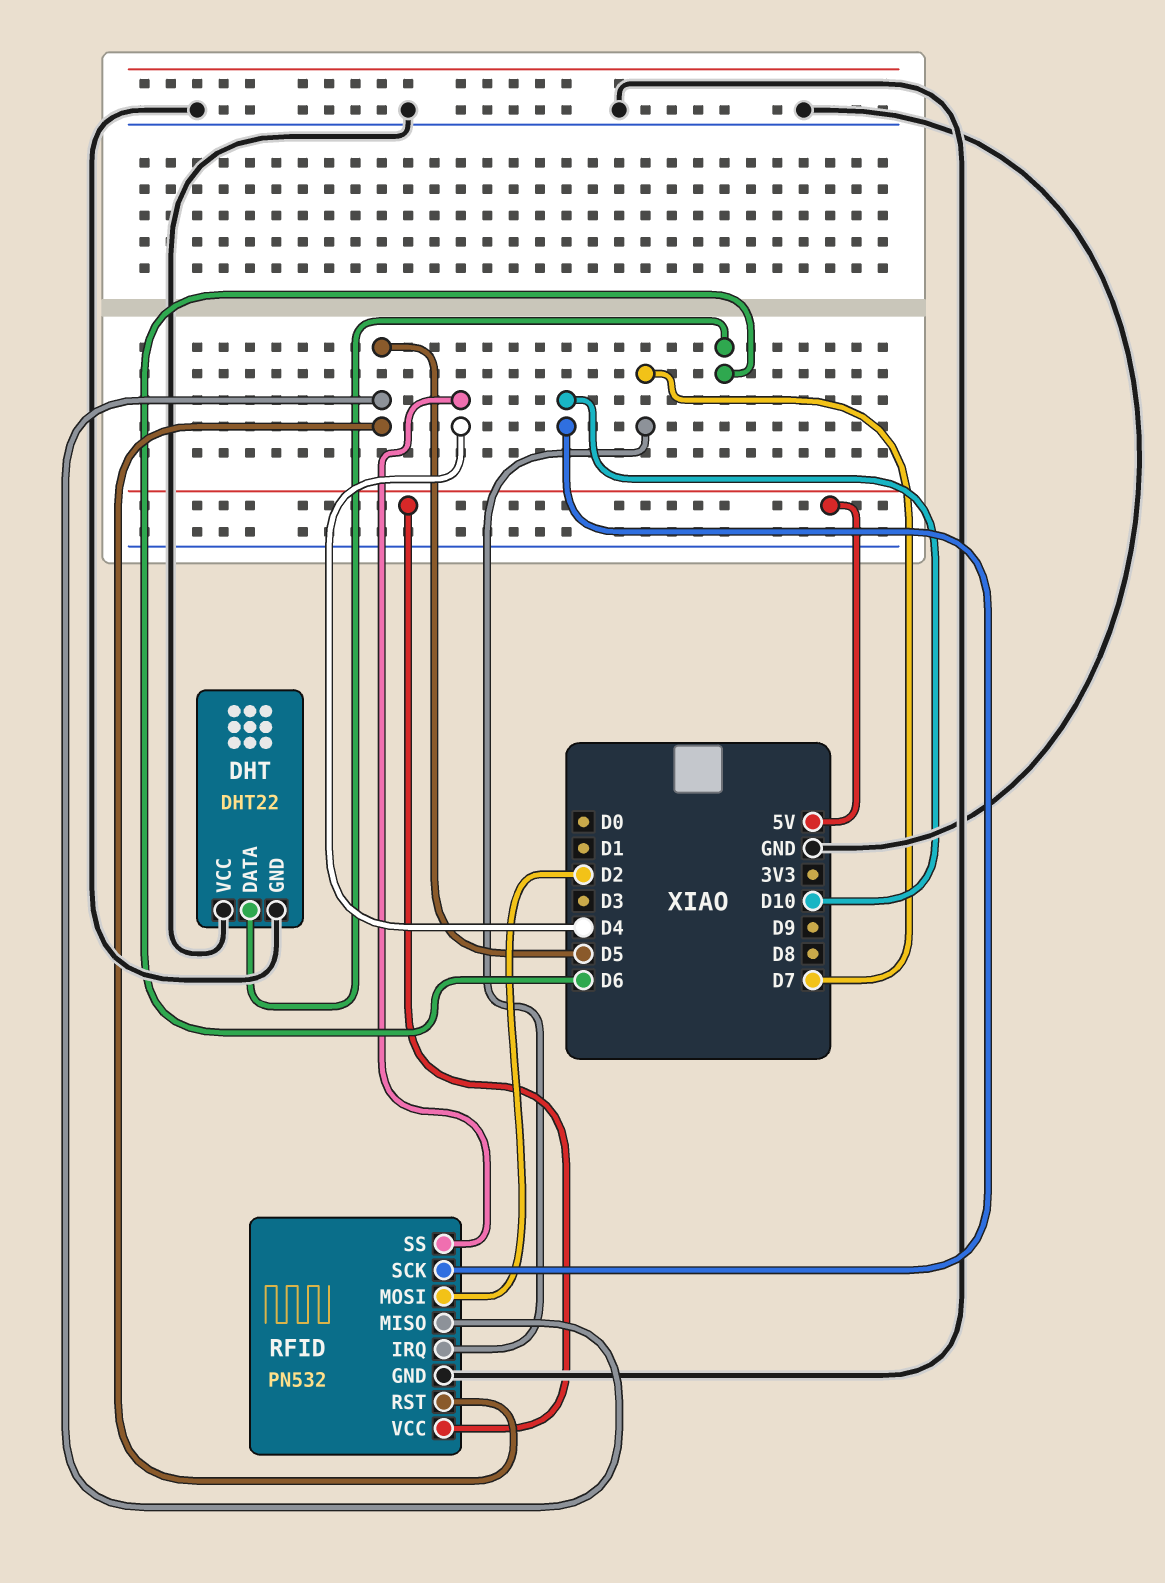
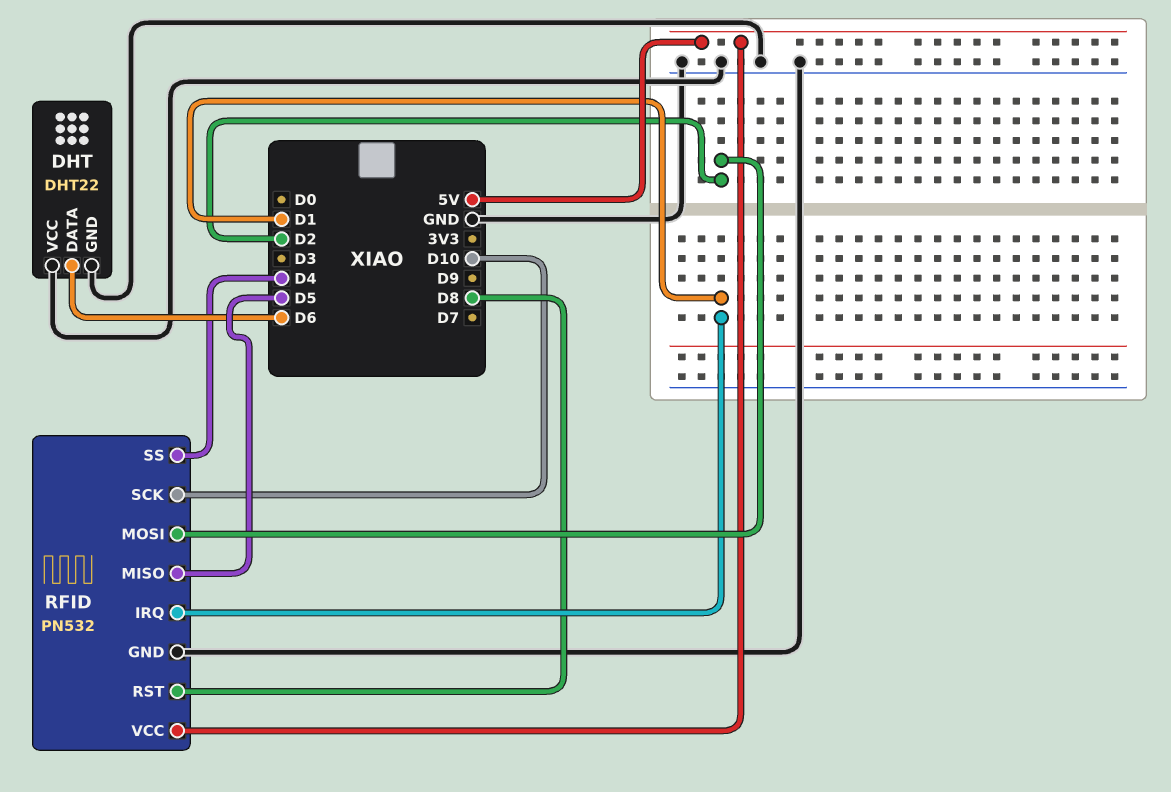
RFID pin IRQ: D7 -> D1
RFID pin RST: D5 -> D8

